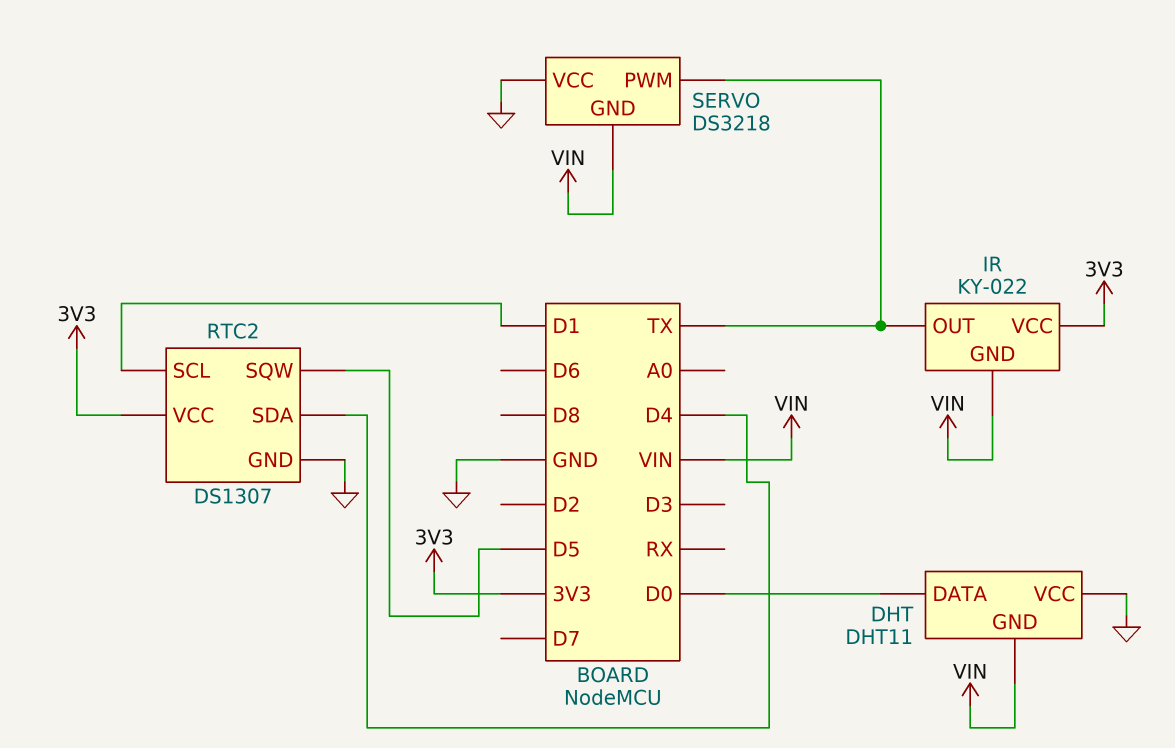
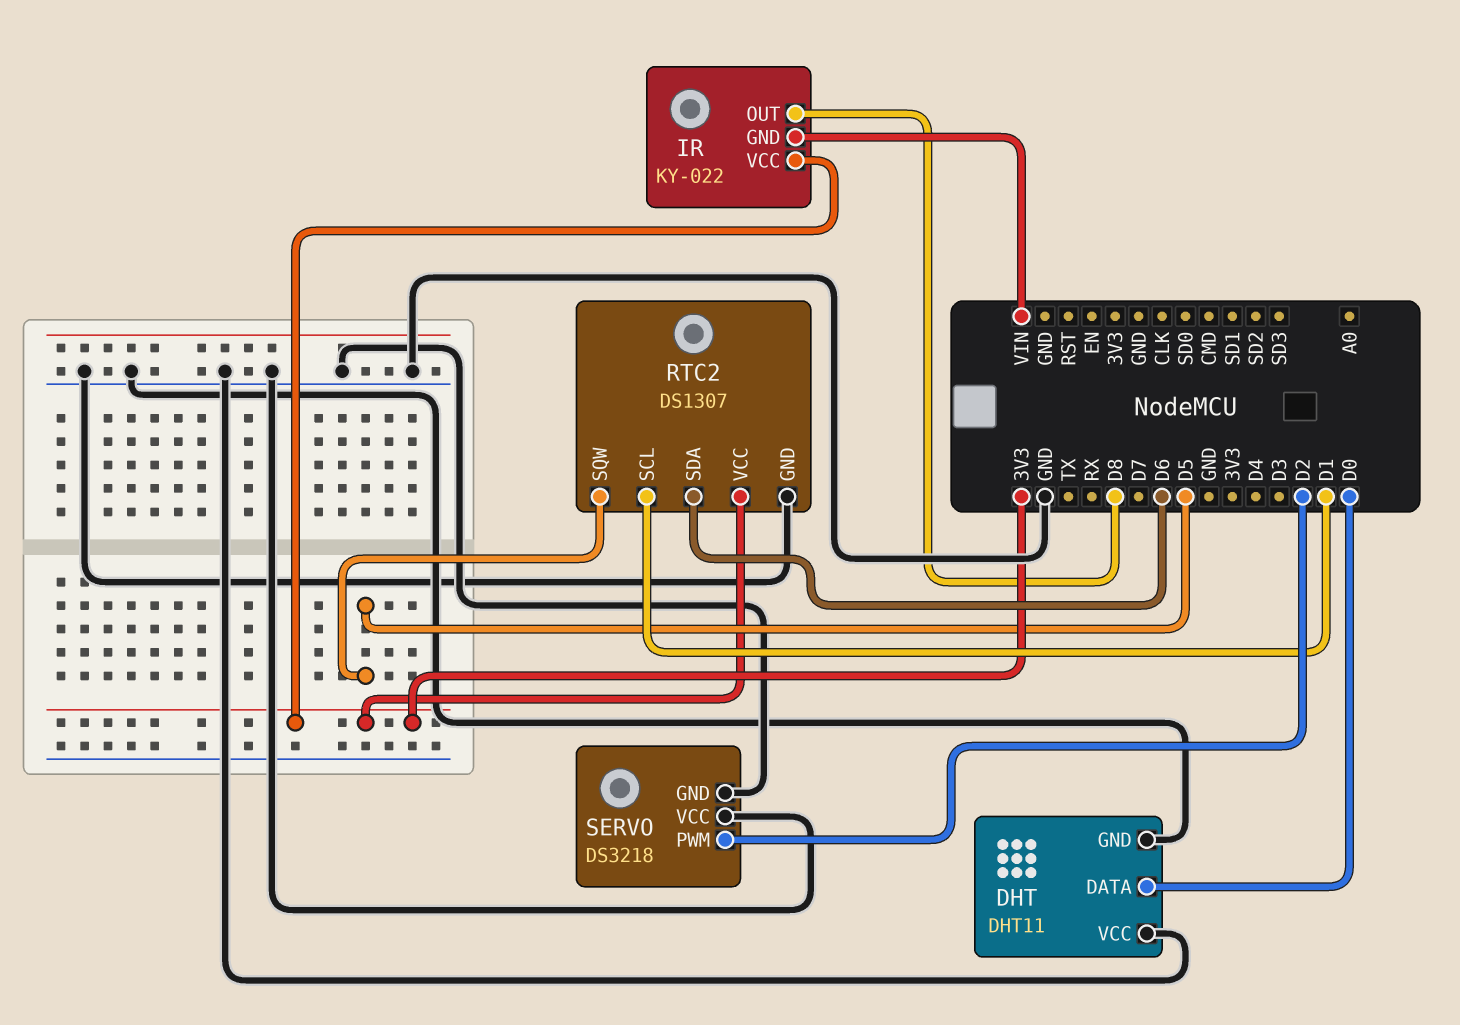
DHT pin GND: VIN -> GND
IR pin OUT: TX -> D8
RTC2 pin SDA: D4 -> D6
SERVO pin GND: VIN -> GND
SERVO pin PWM: TX -> D2

